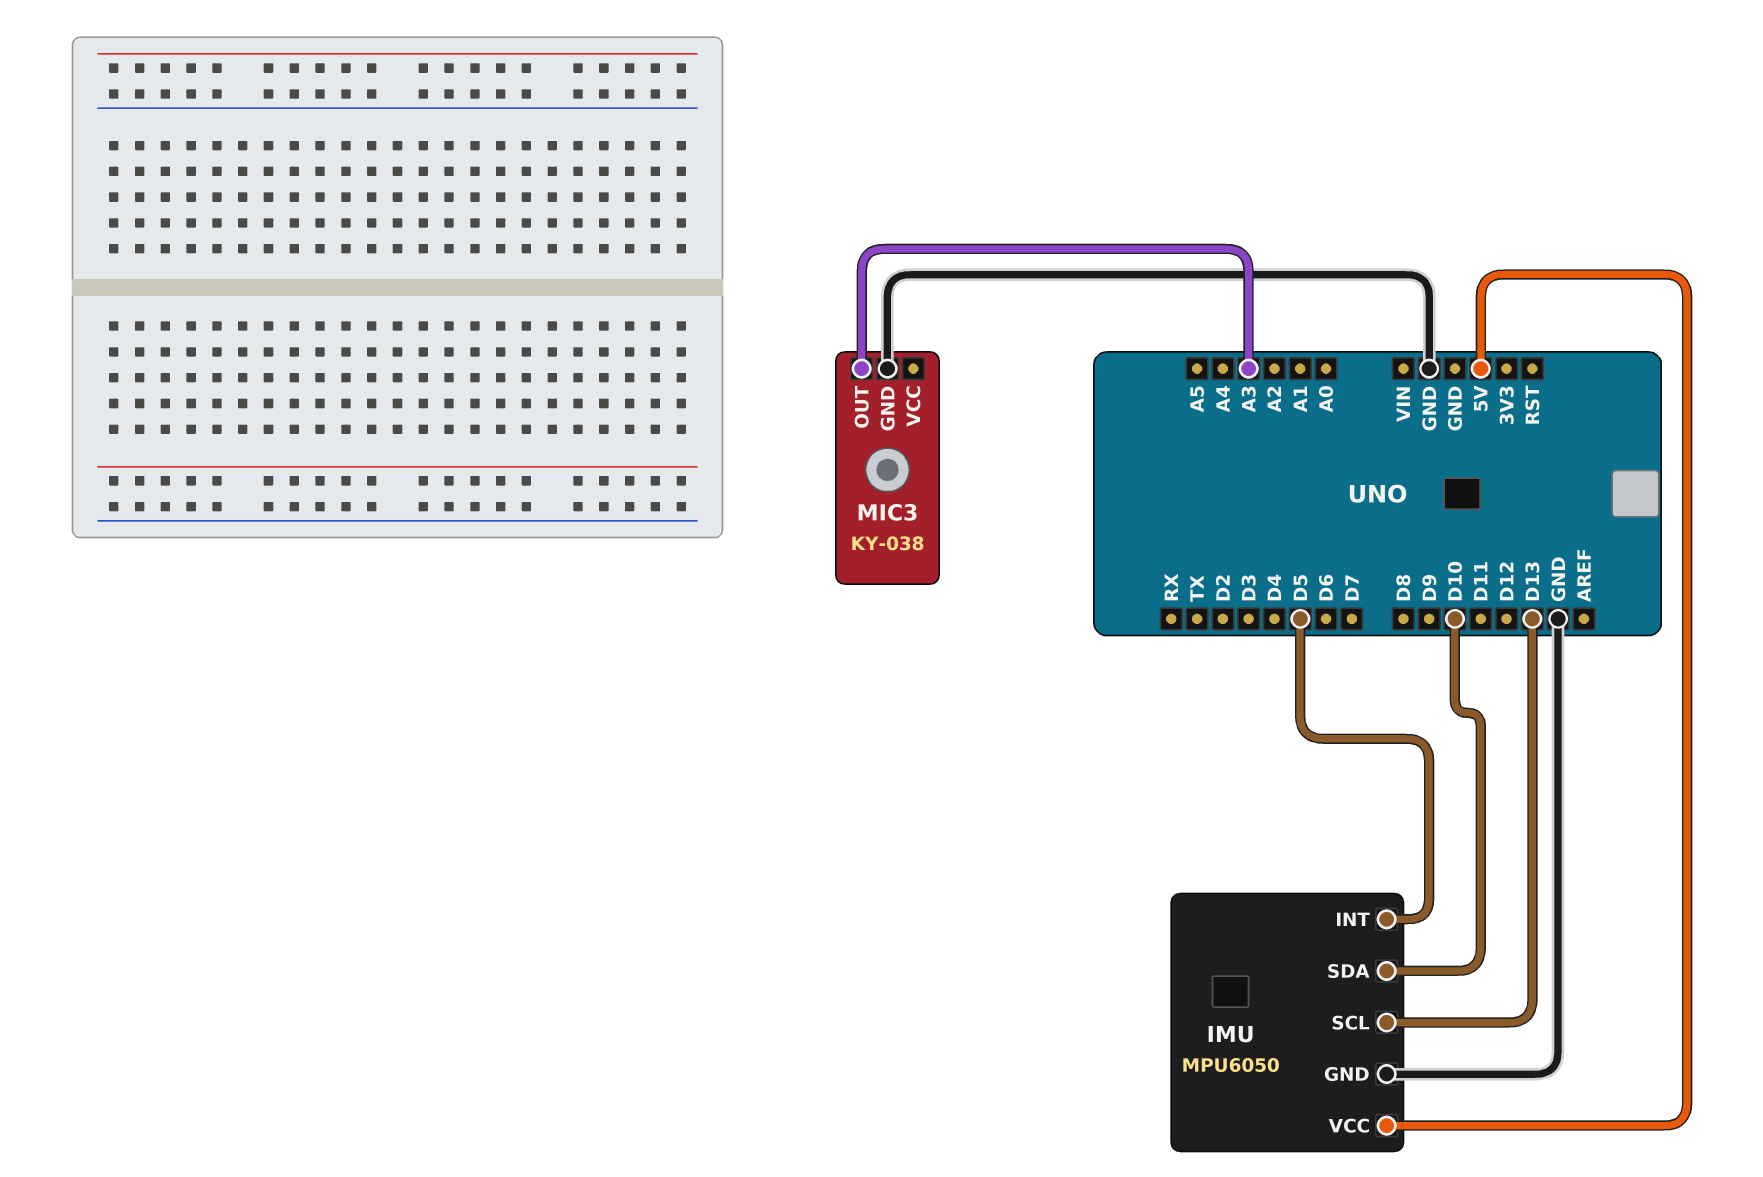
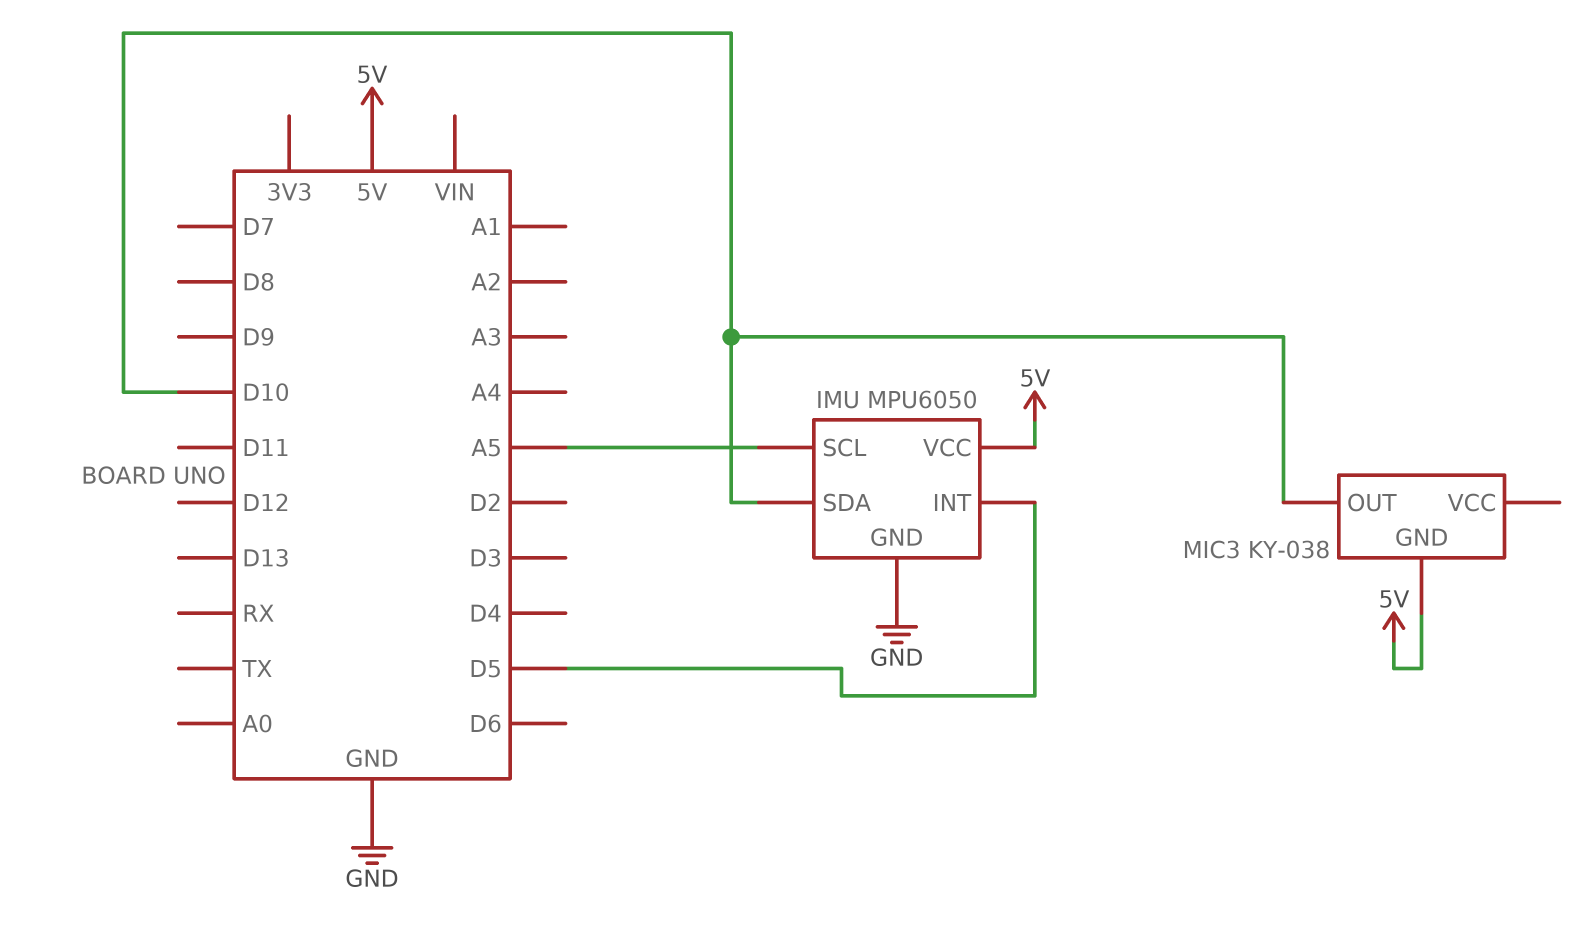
IMU pin SCL: D13 -> A5
MIC3 pin GND: GND -> 5V
MIC3 pin OUT: A3 -> D10

